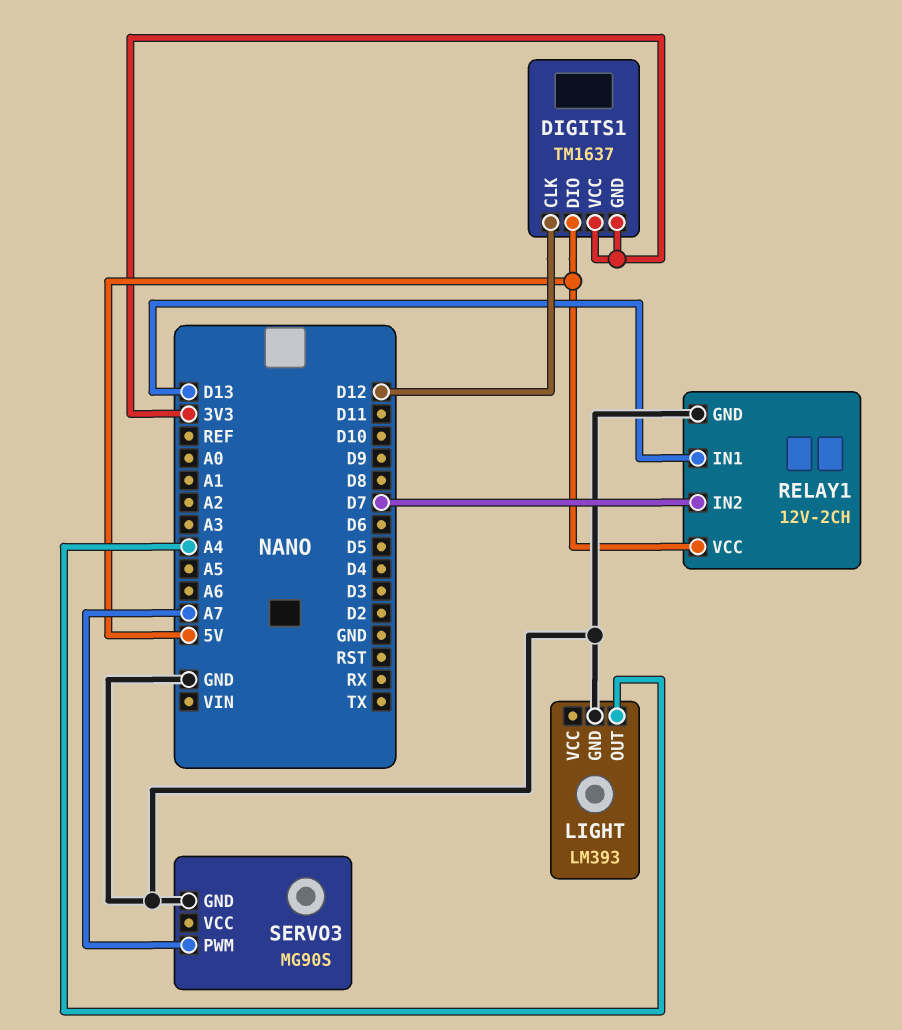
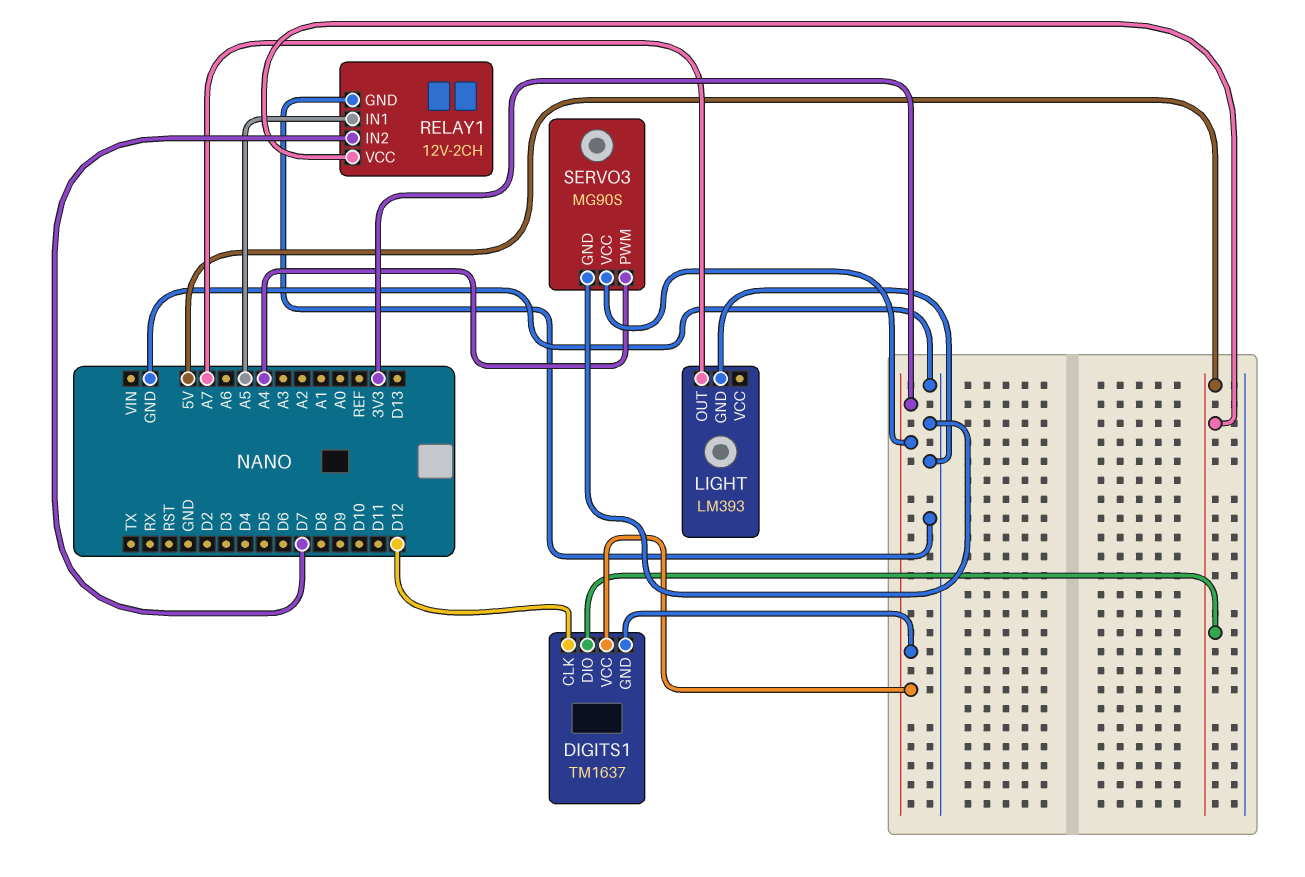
LIGHT pin OUT: A4 -> A7
RELAY1 pin IN1: D13 -> A5
SERVO3 pin PWM: A7 -> A4
SERVO3 pin VCC: none -> 3V3

